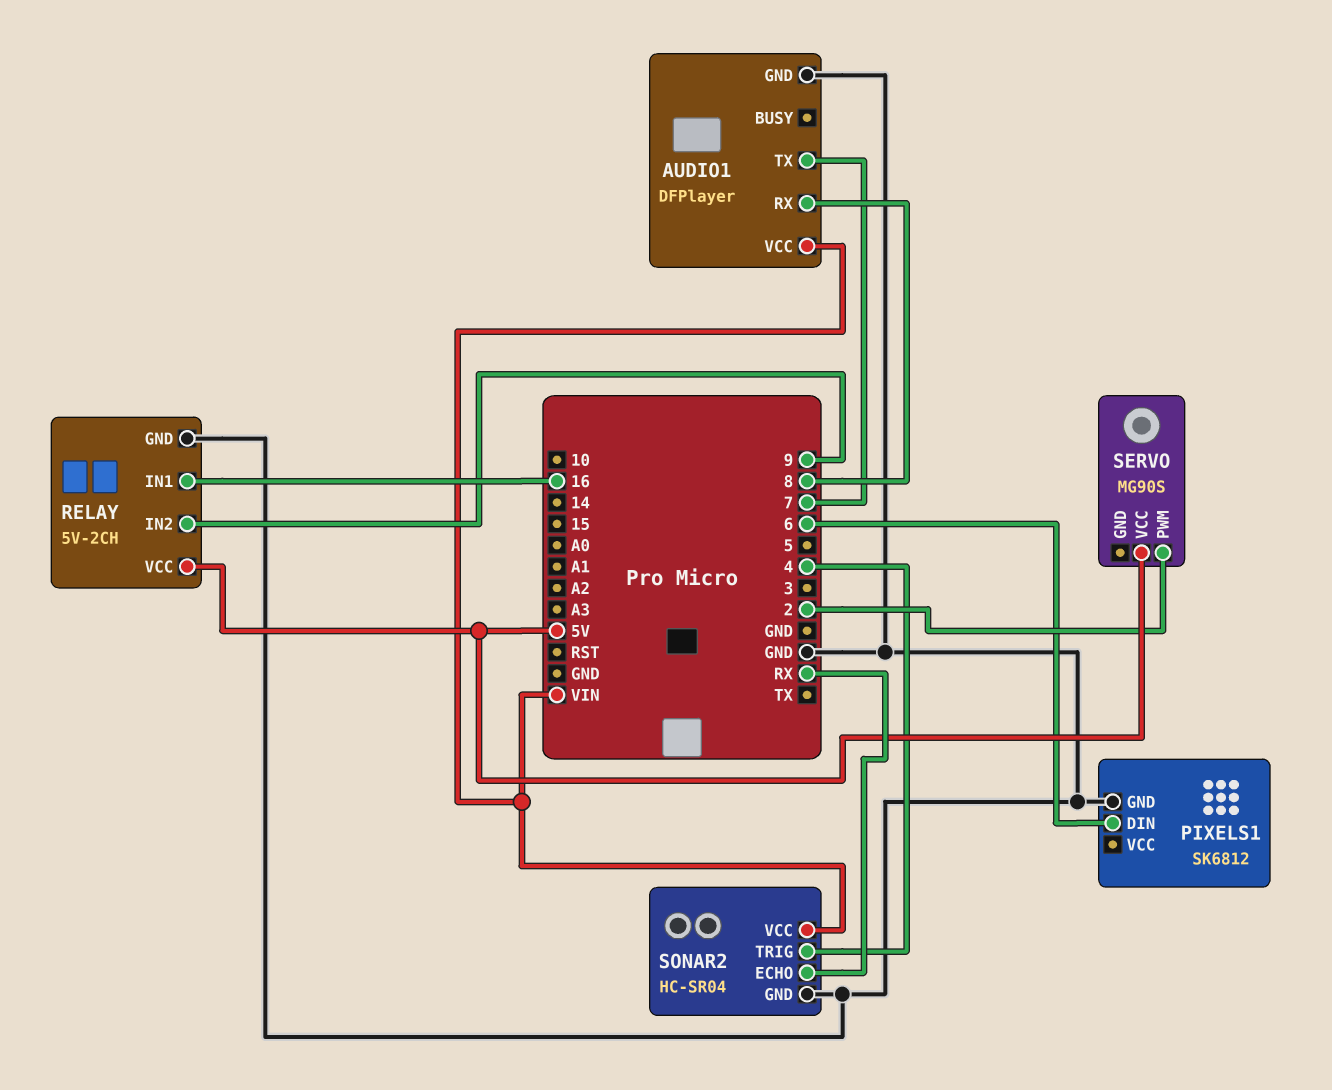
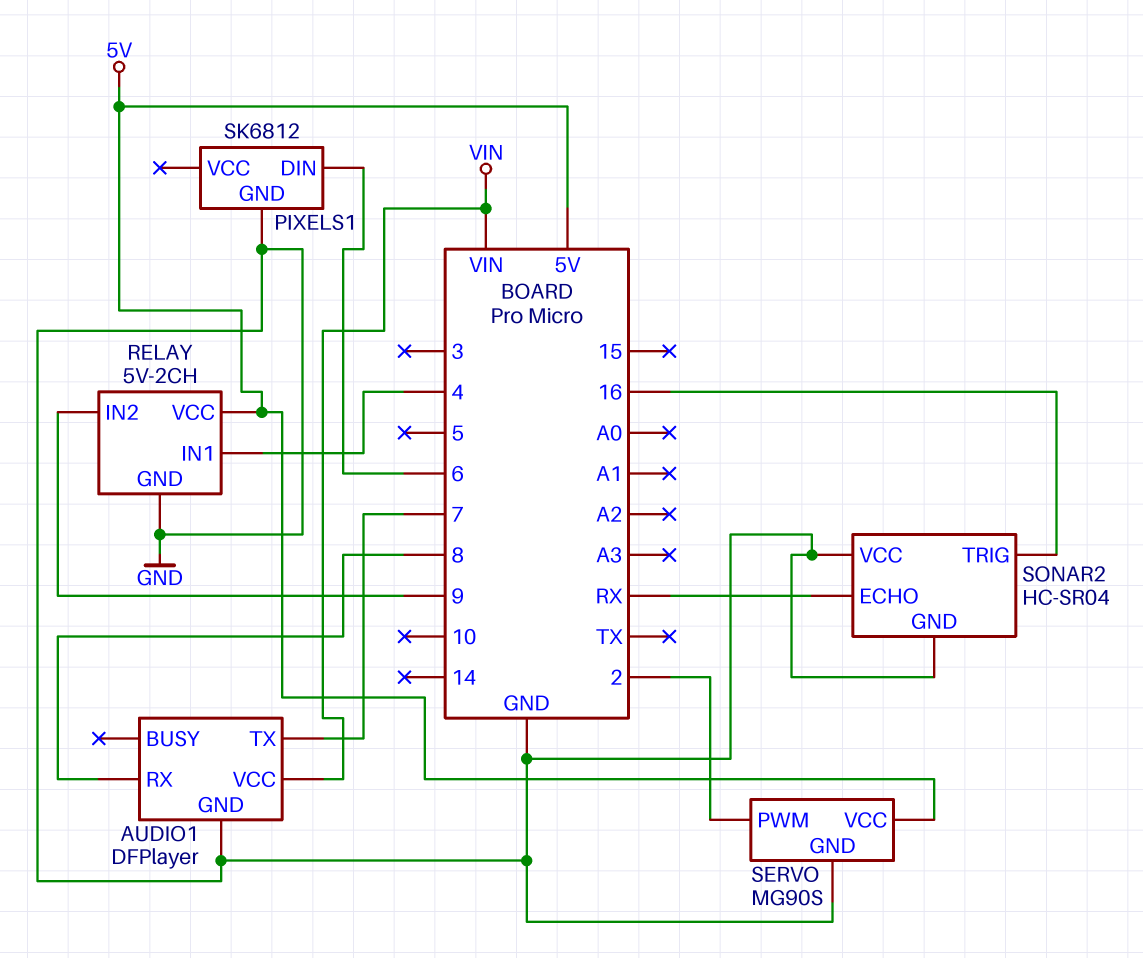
RELAY pin IN1: 16 -> 4
SERVO pin GND: none -> GND
SONAR2 pin TRIG: 4 -> 16
SONAR2 pin VCC: VIN -> GND

